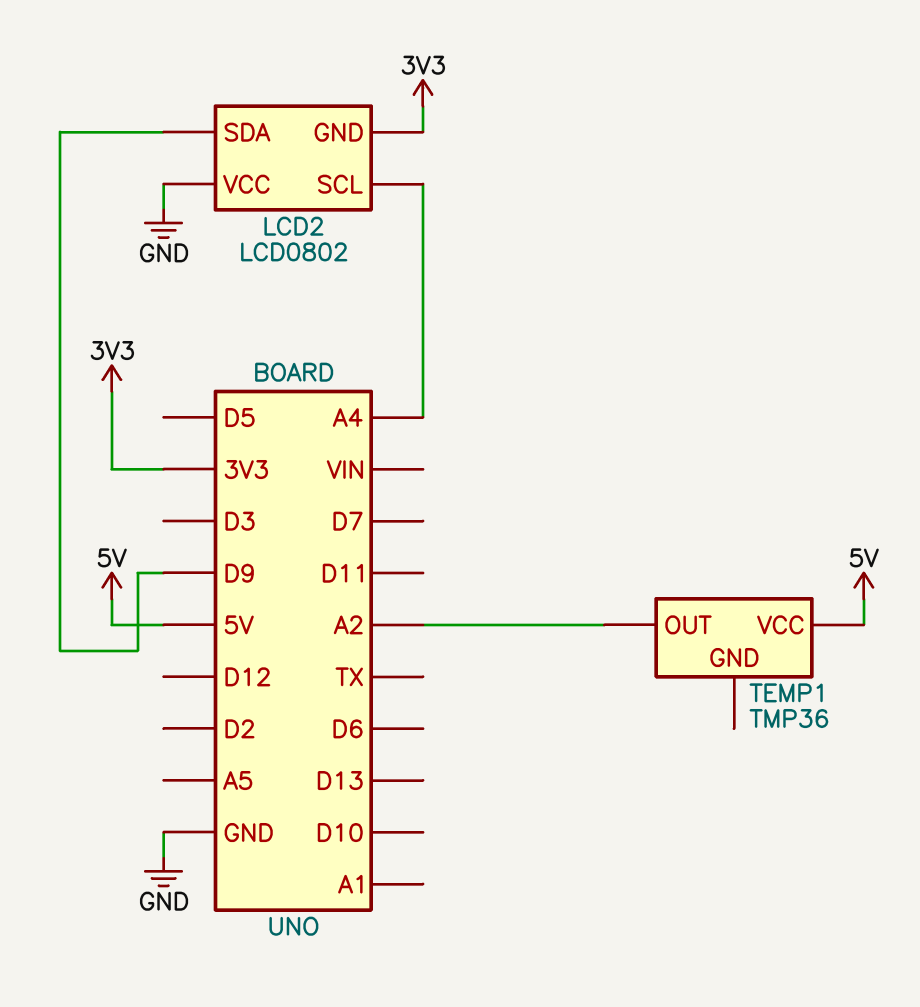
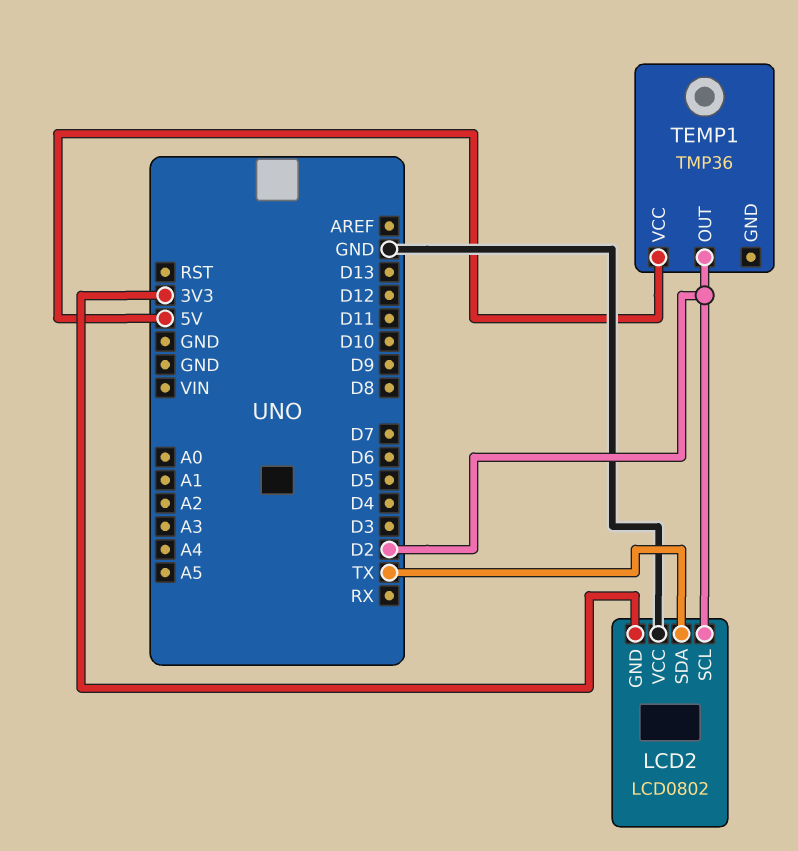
LCD2 pin SCL: A4 -> D2
LCD2 pin SDA: D9 -> TX
TEMP1 pin OUT: A2 -> D2

